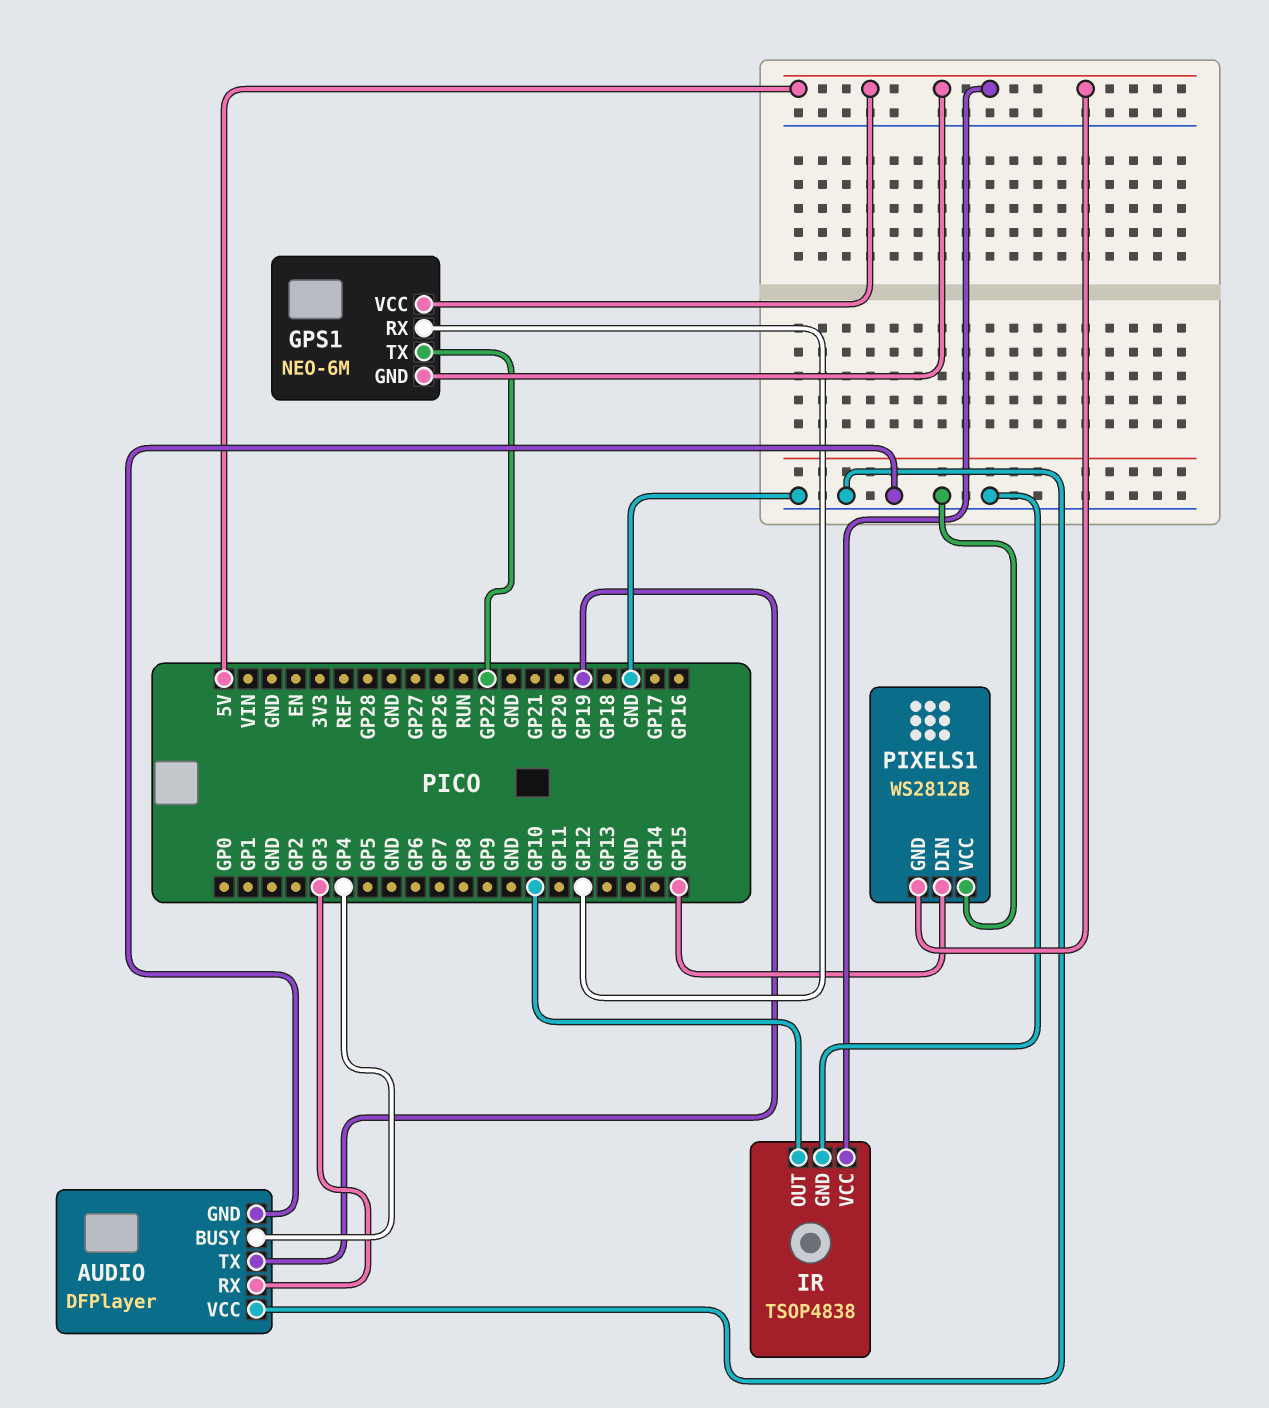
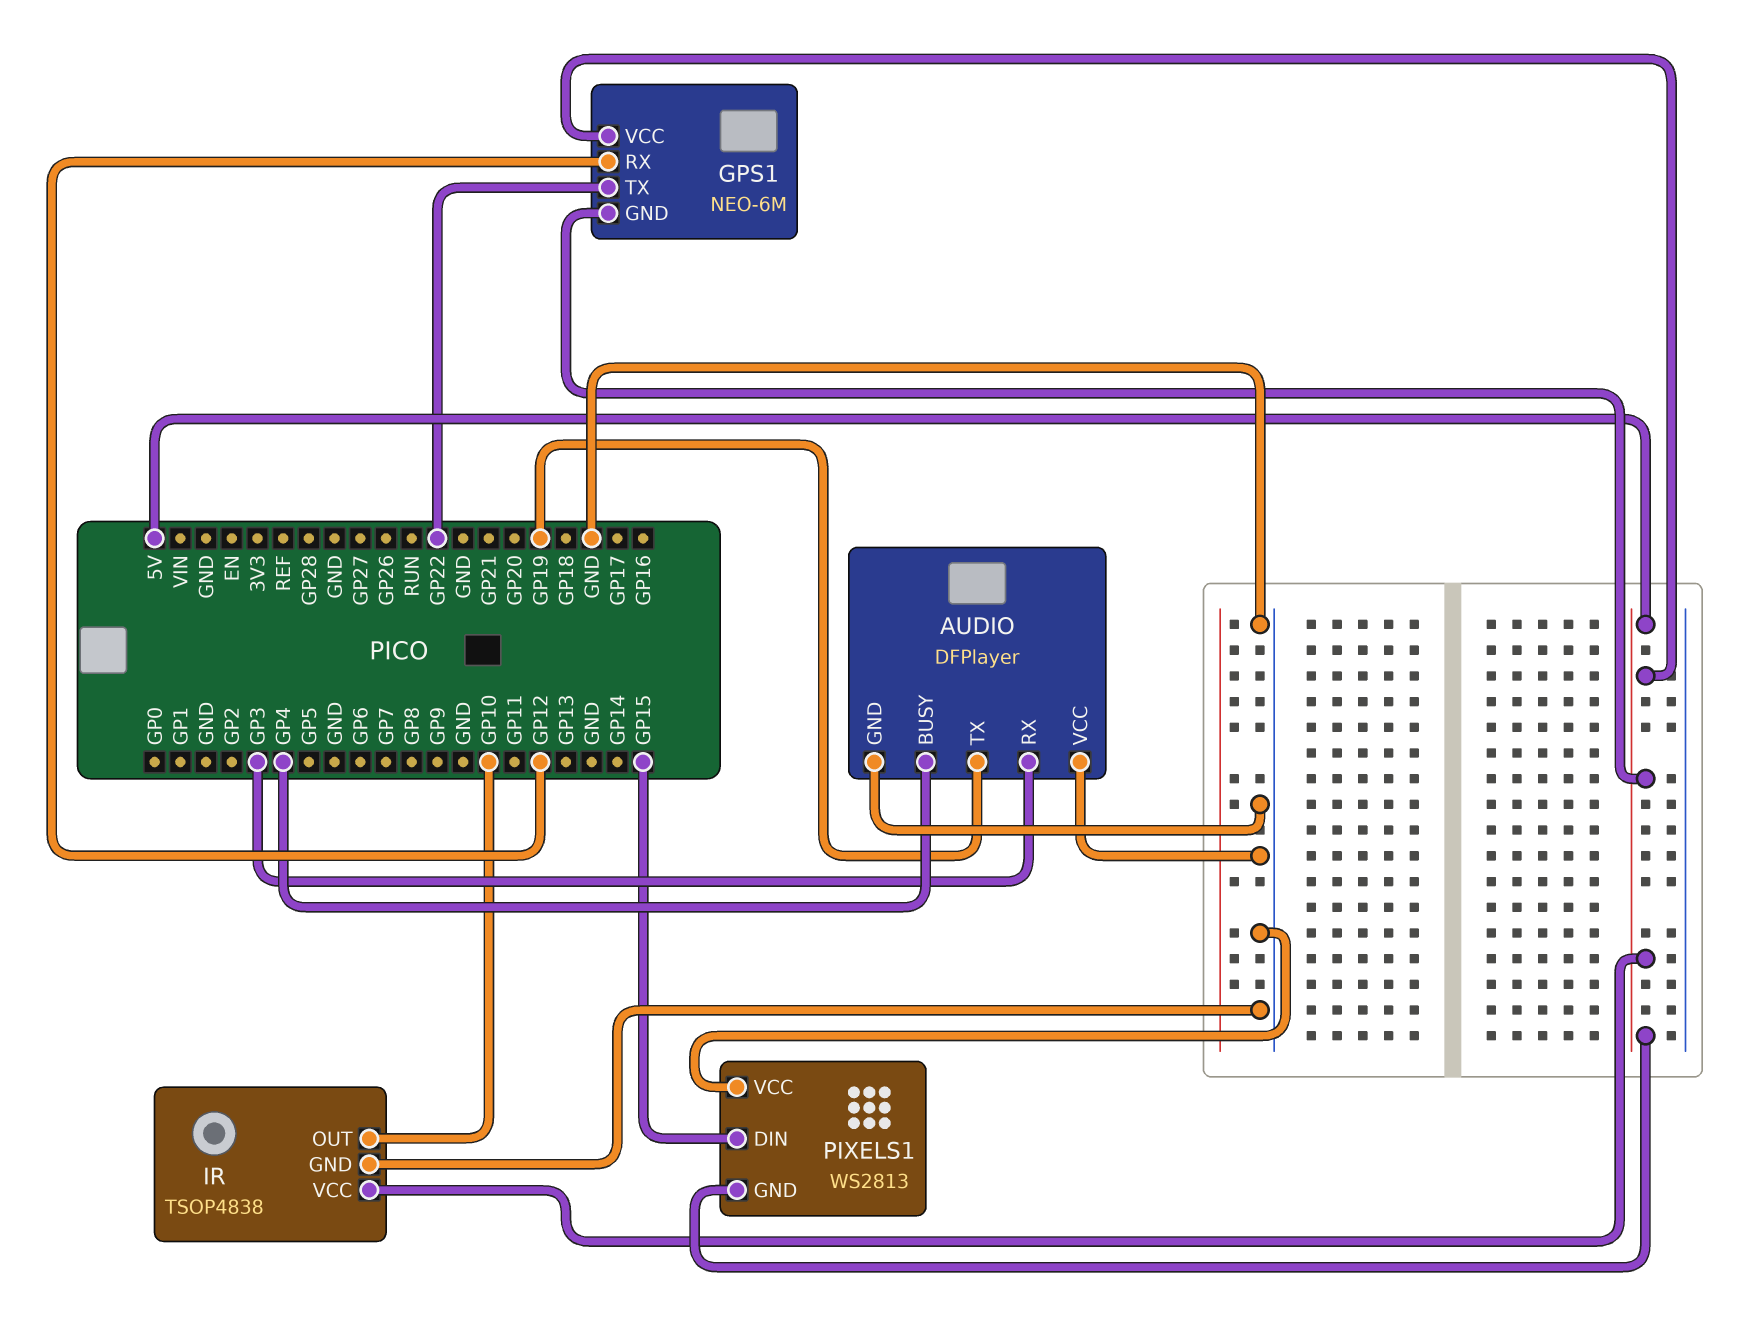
PIXELS1: WS2812B -> WS2813

